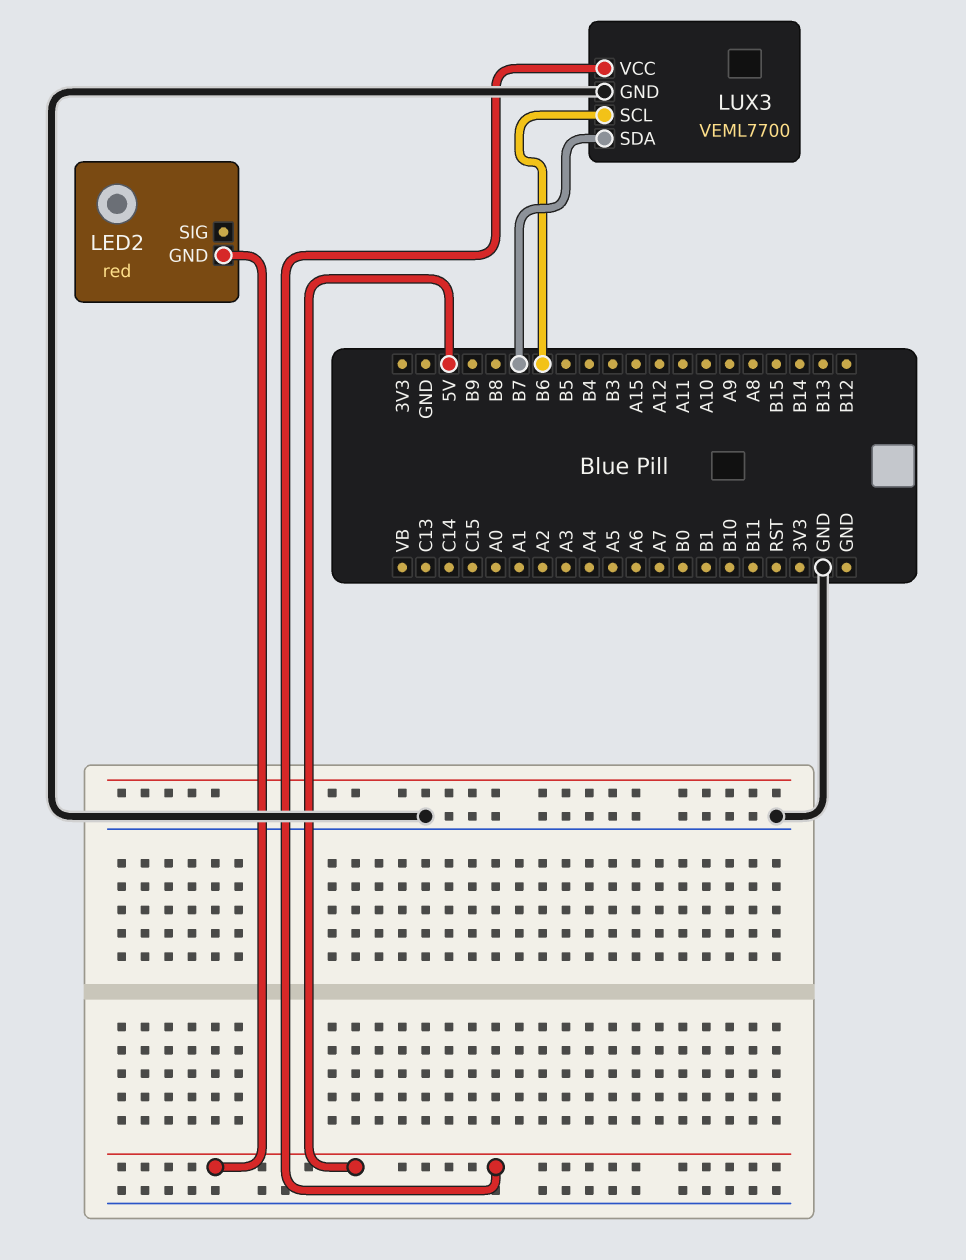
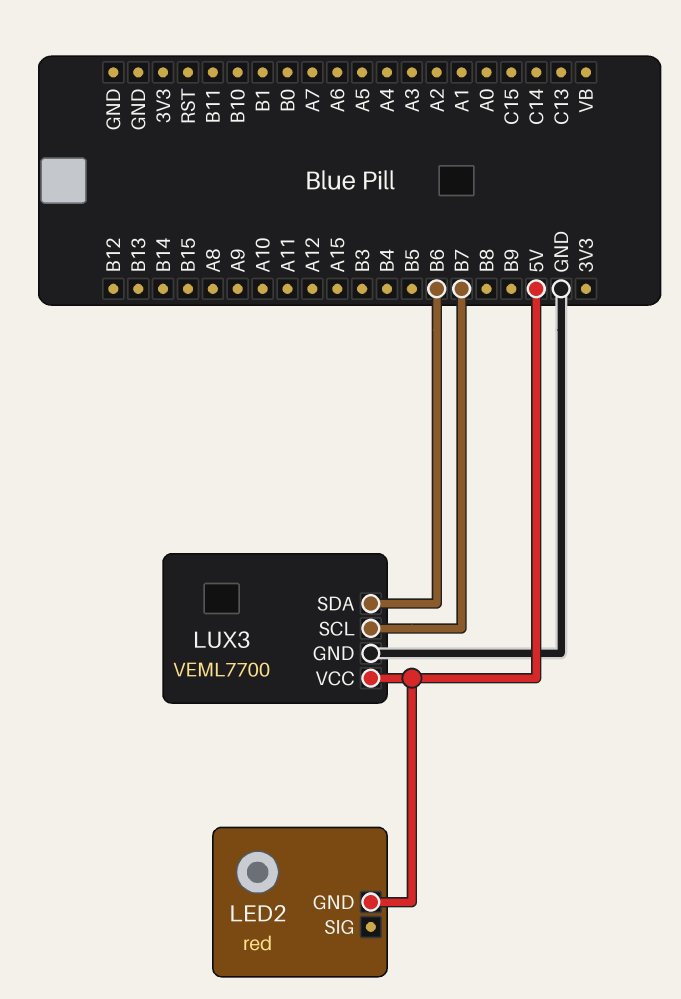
LUX3 pin SCL: B6 -> B7
LUX3 pin SDA: B7 -> B6

